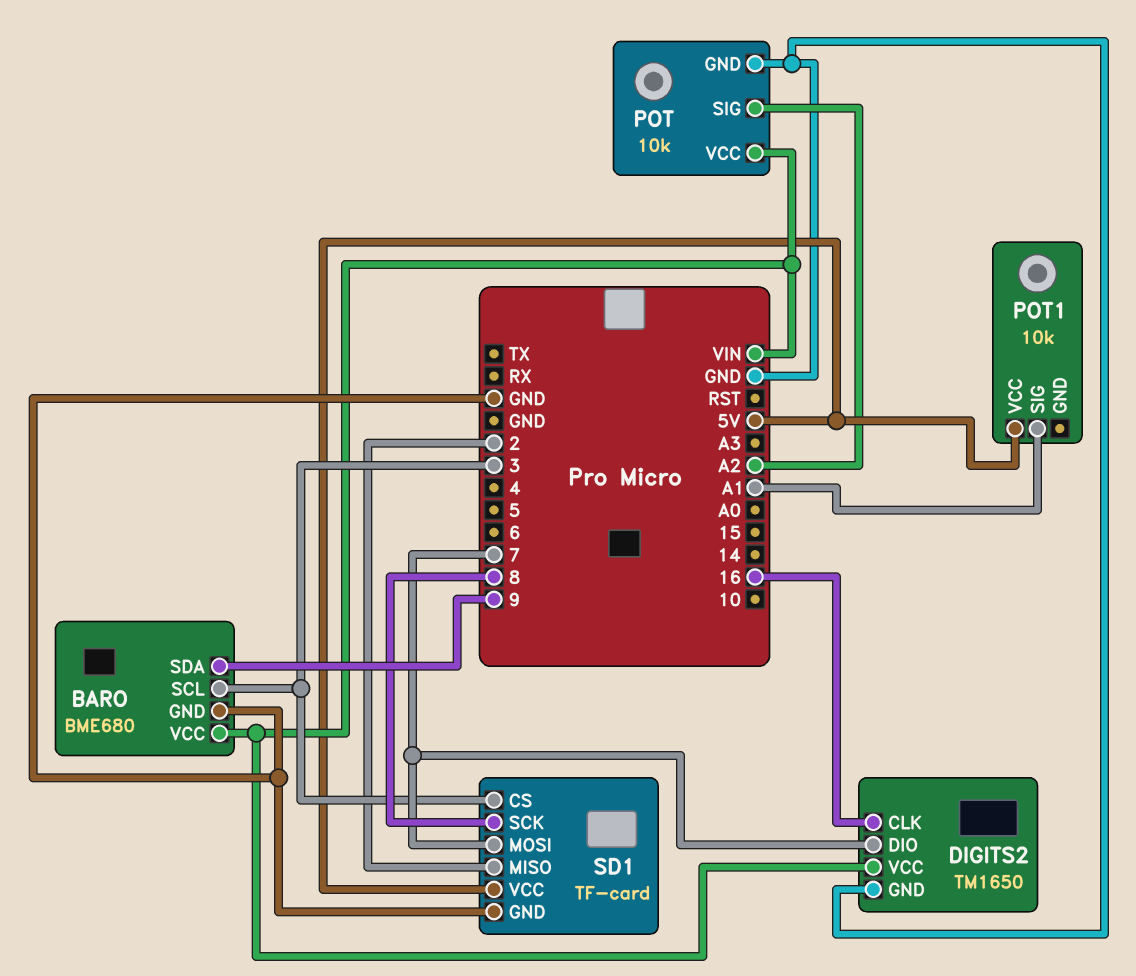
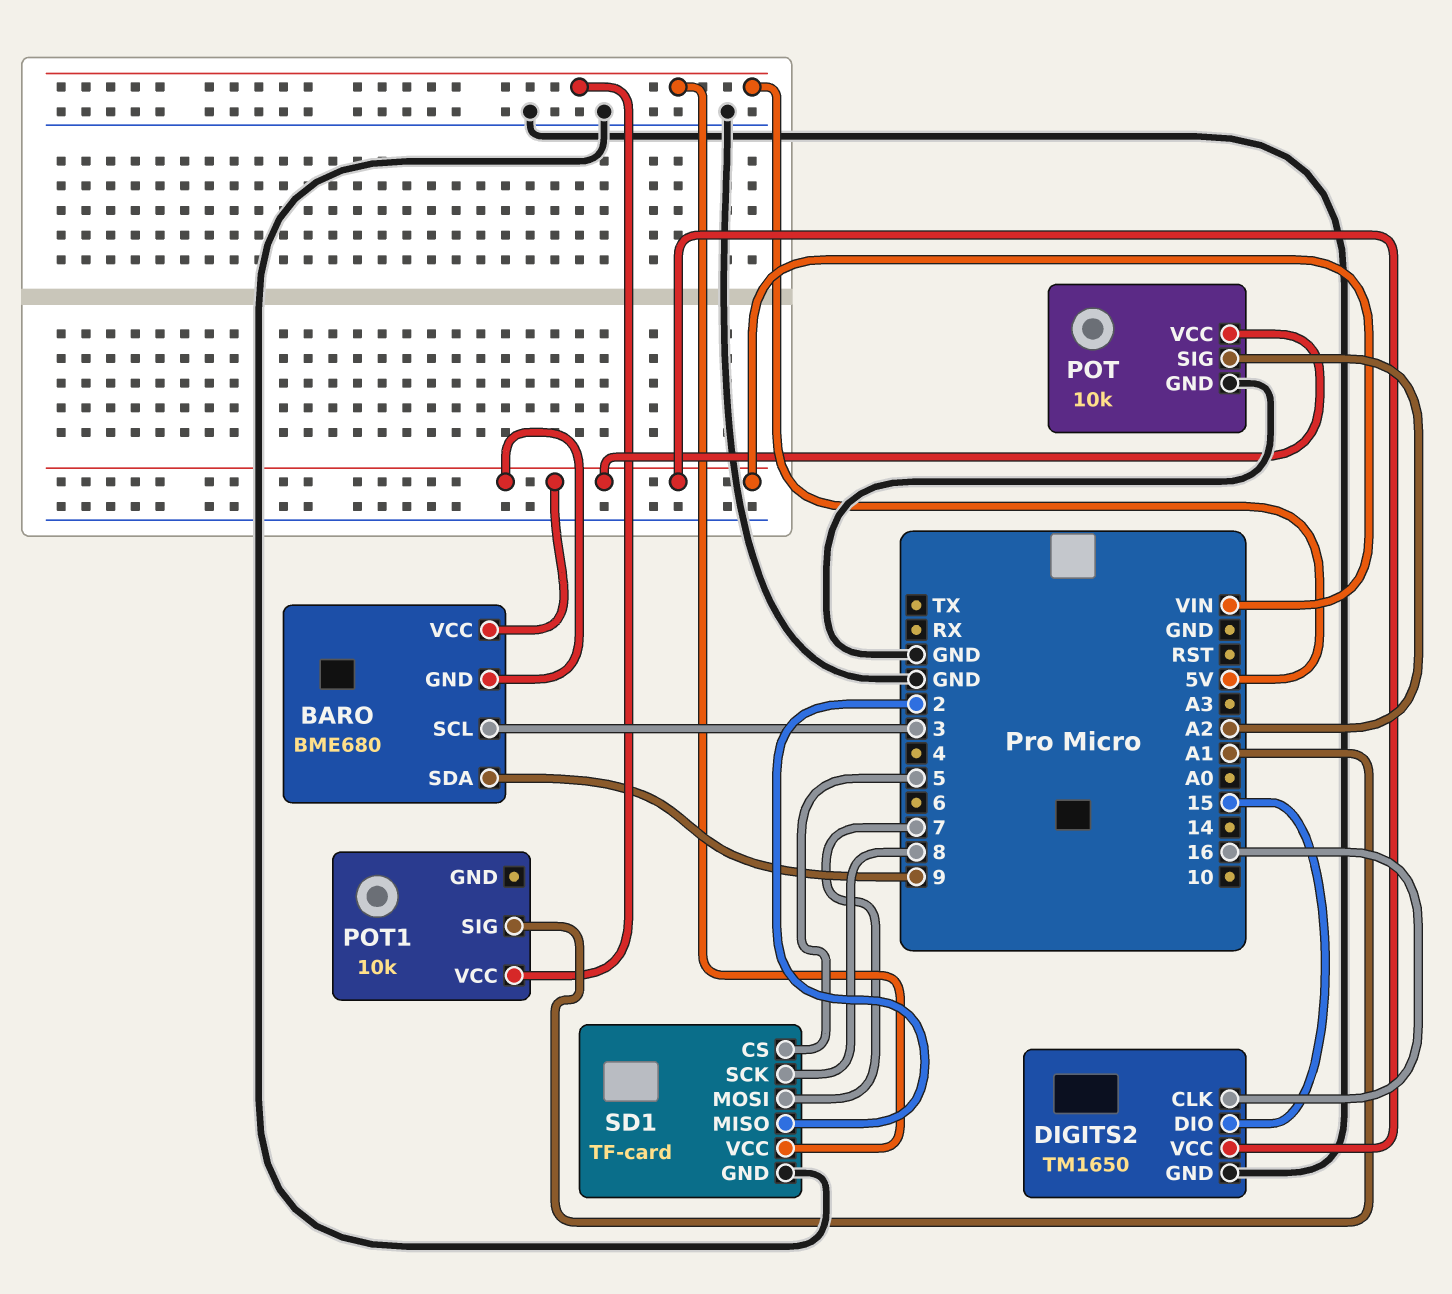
BARO pin GND: GND -> VIN
DIGITS2 pin DIO: 7 -> 15
SD1 pin CS: 3 -> 5

